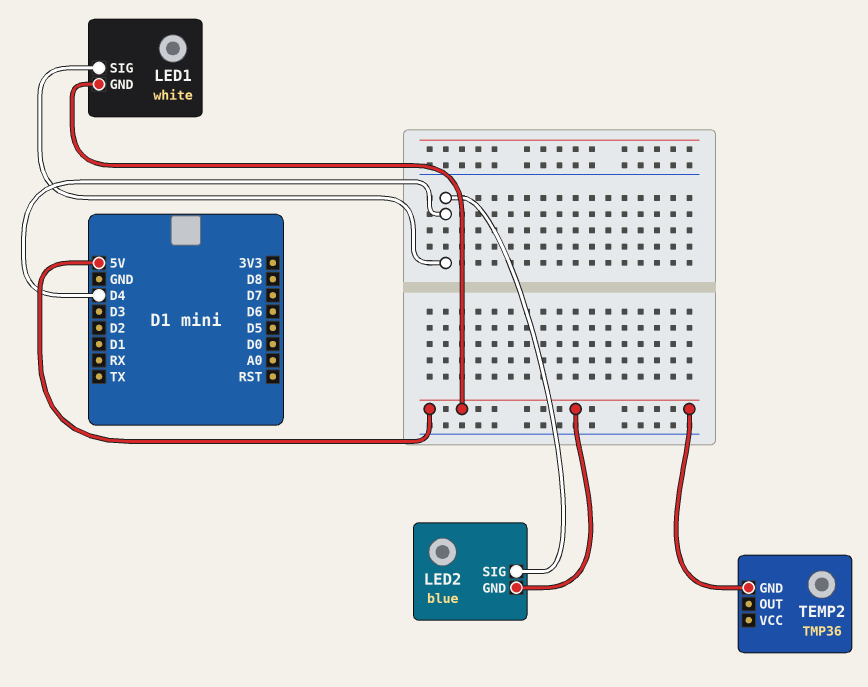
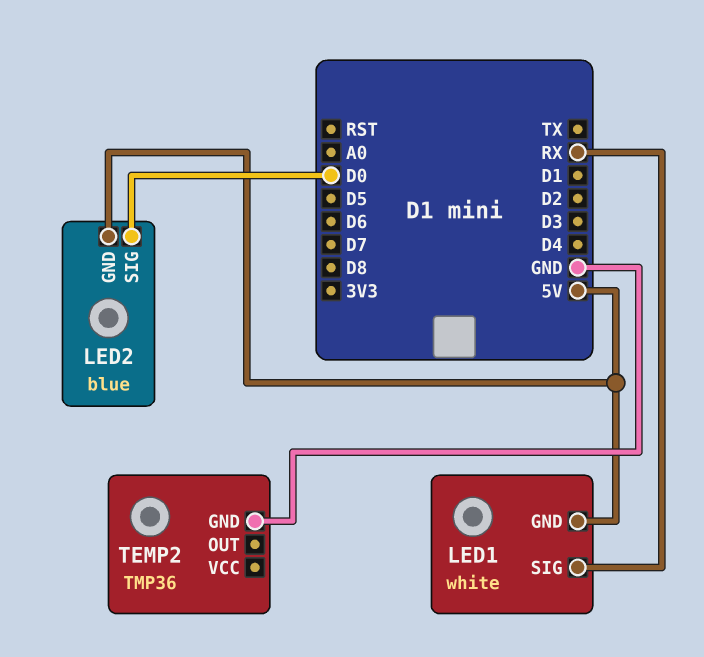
LED1 pin SIG: D4 -> RX
LED2 pin SIG: D4 -> D0
TEMP2 pin GND: 5V -> GND

